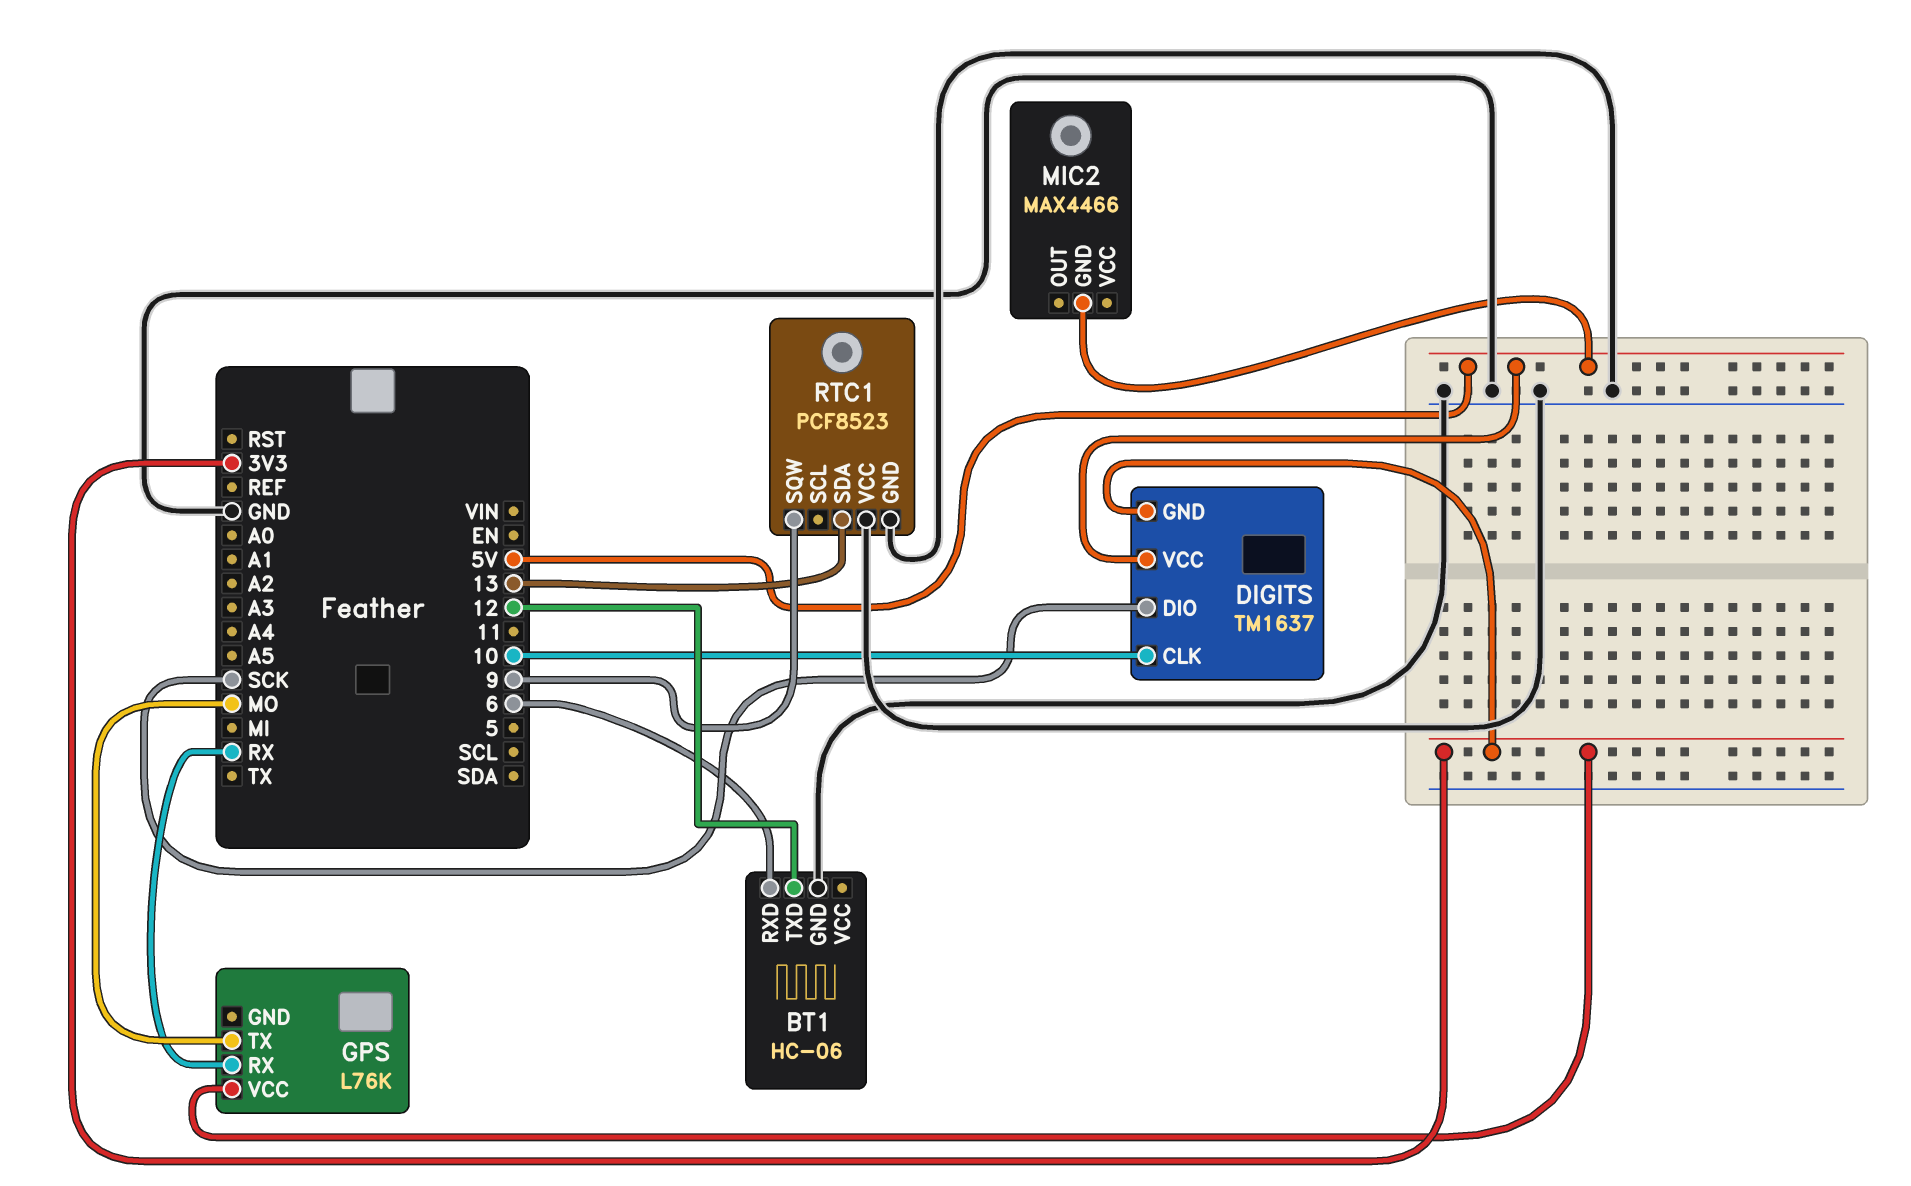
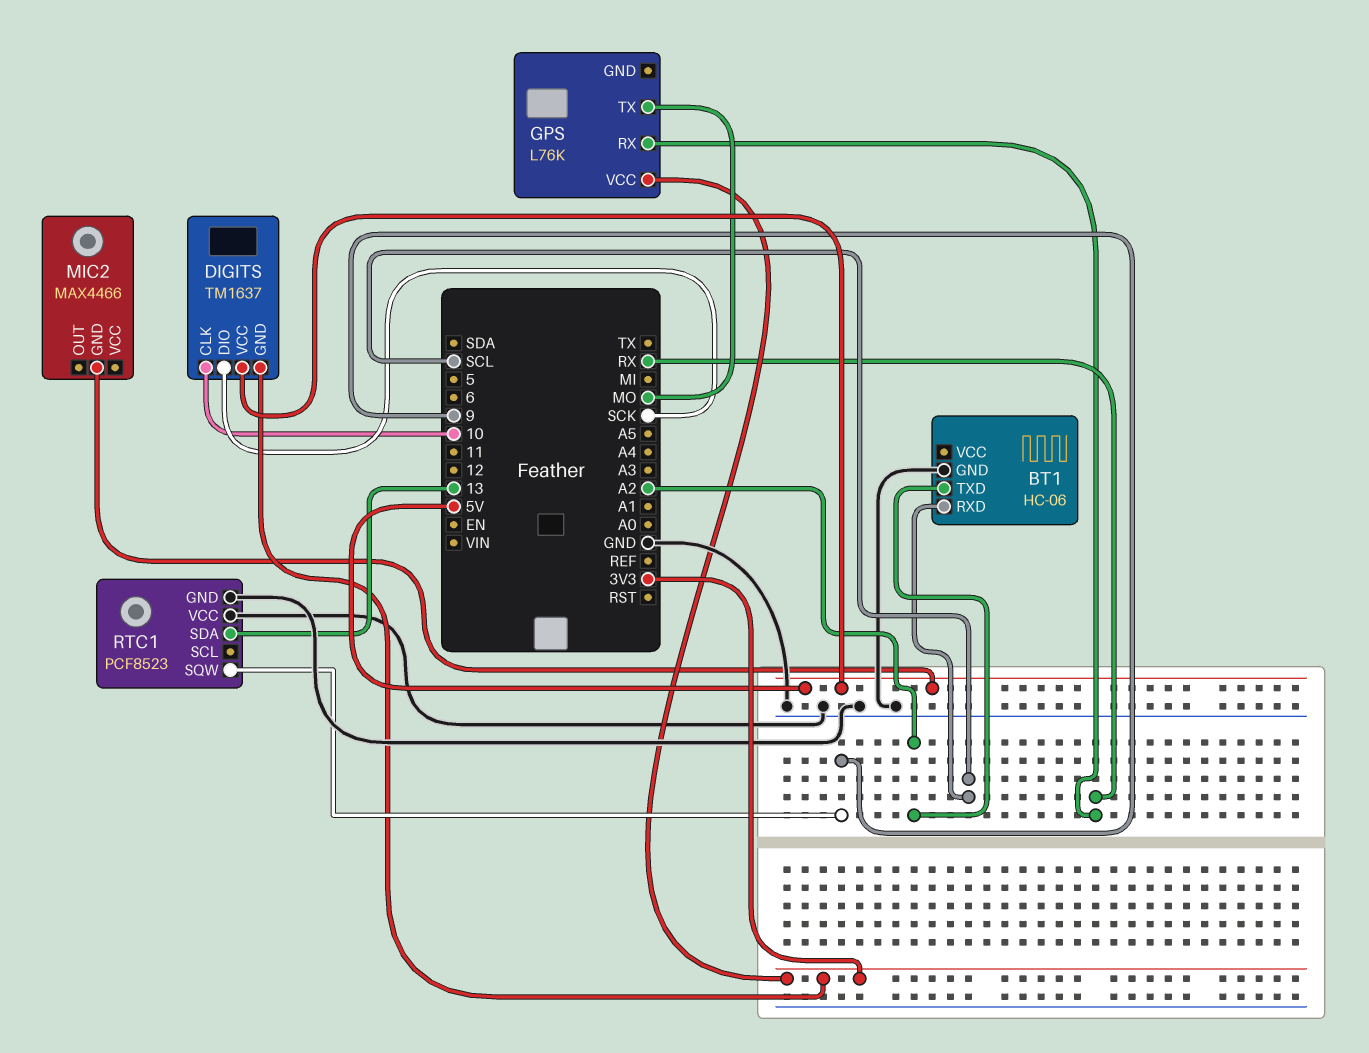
BT1 pin RXD: 6 -> SCL
BT1 pin TXD: 12 -> A2

